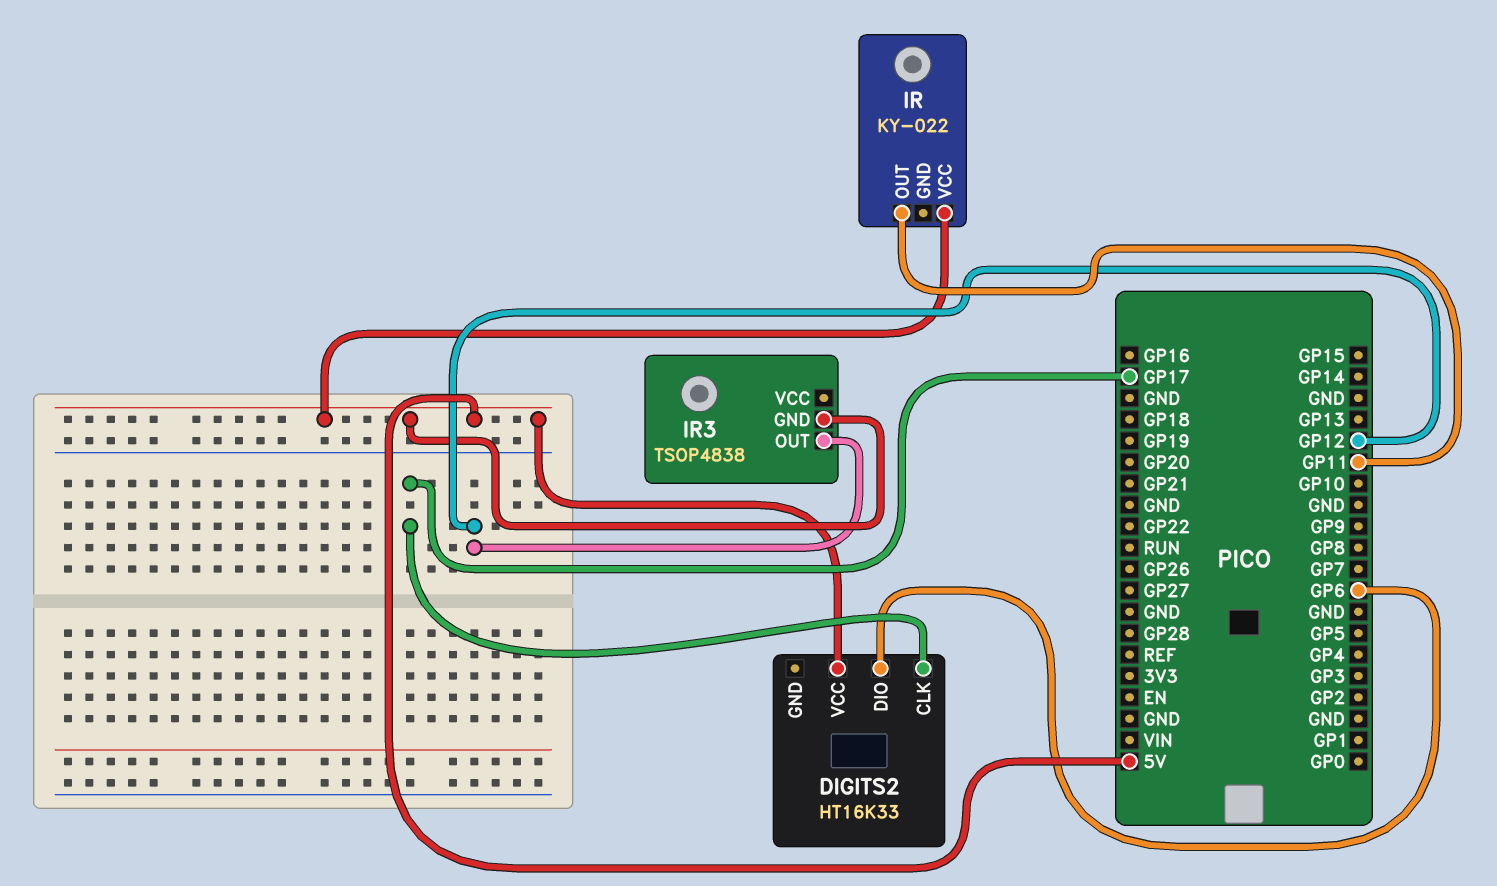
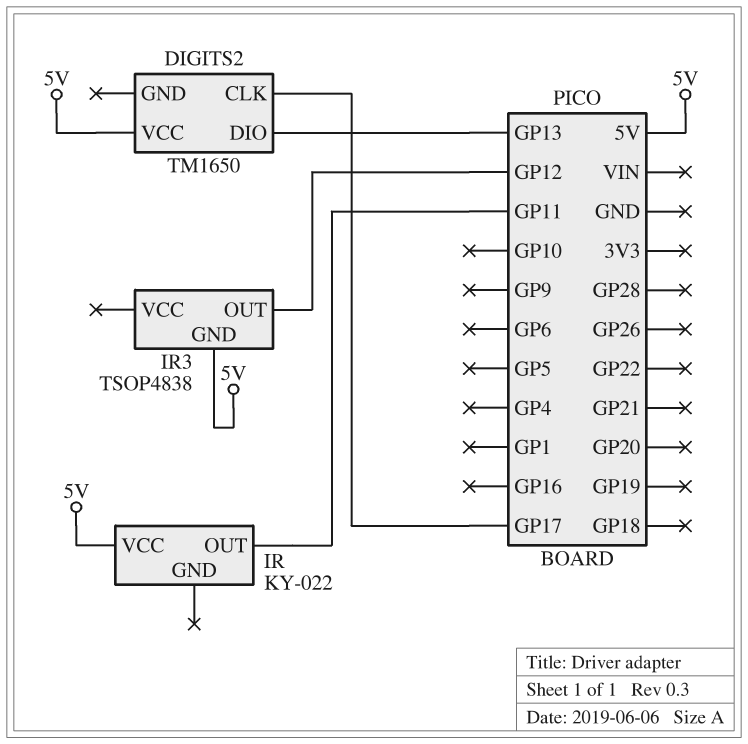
DIGITS2: HT16K33 -> TM1650
DIGITS2 pin DIO: GP6 -> GP13

